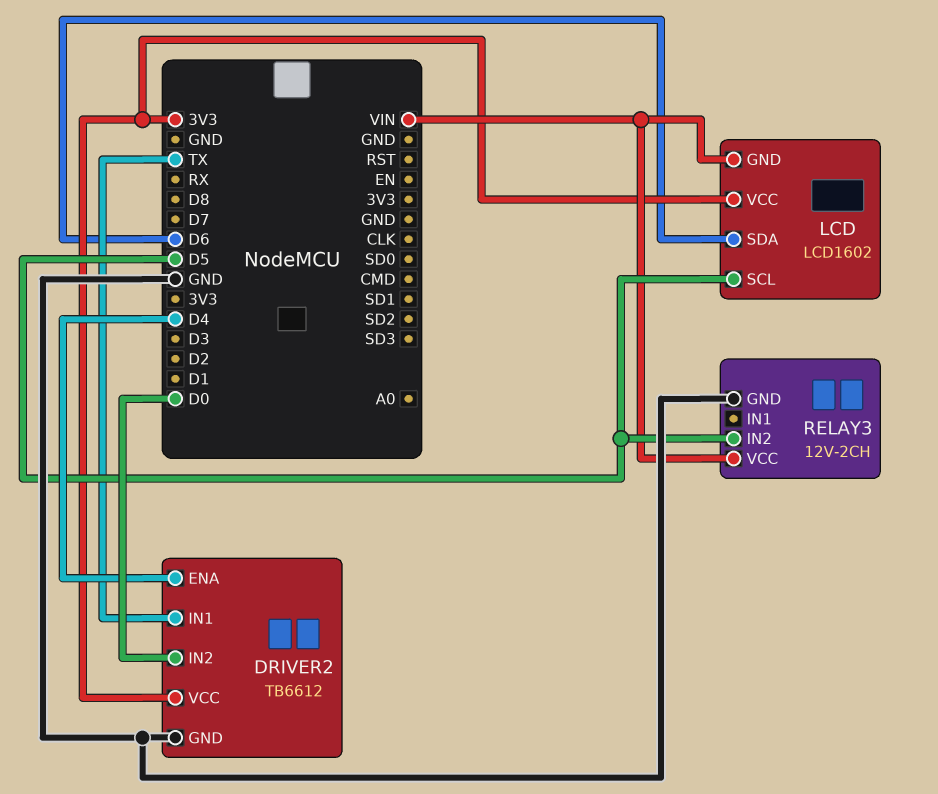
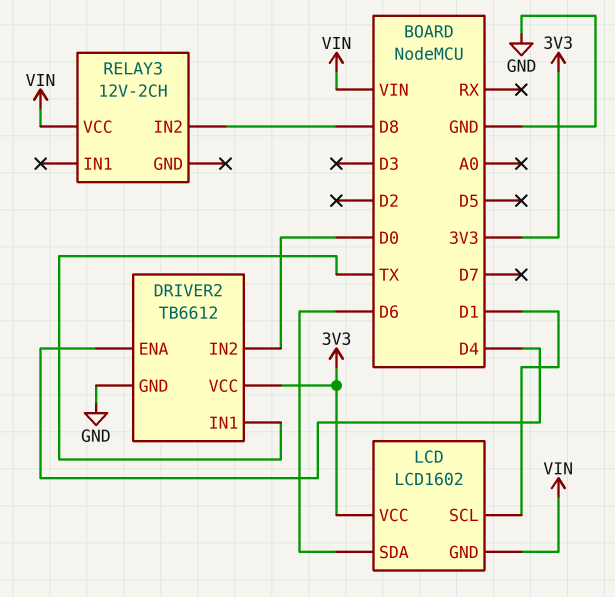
LCD pin SCL: D5 -> D1
RELAY3 pin GND: GND -> none
RELAY3 pin IN2: D5 -> D8

